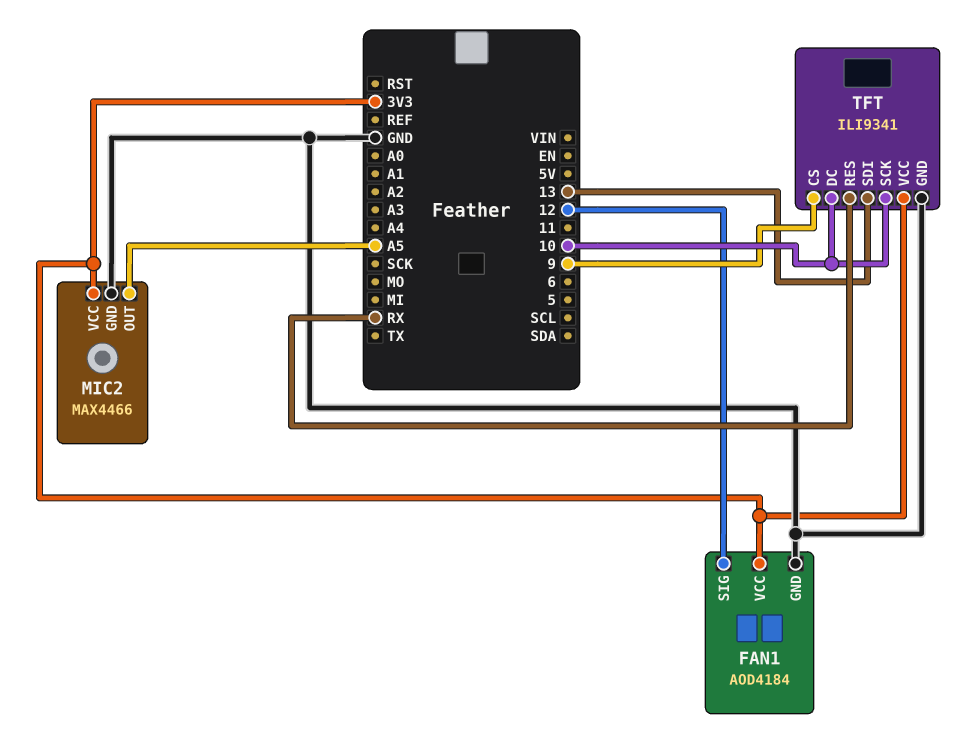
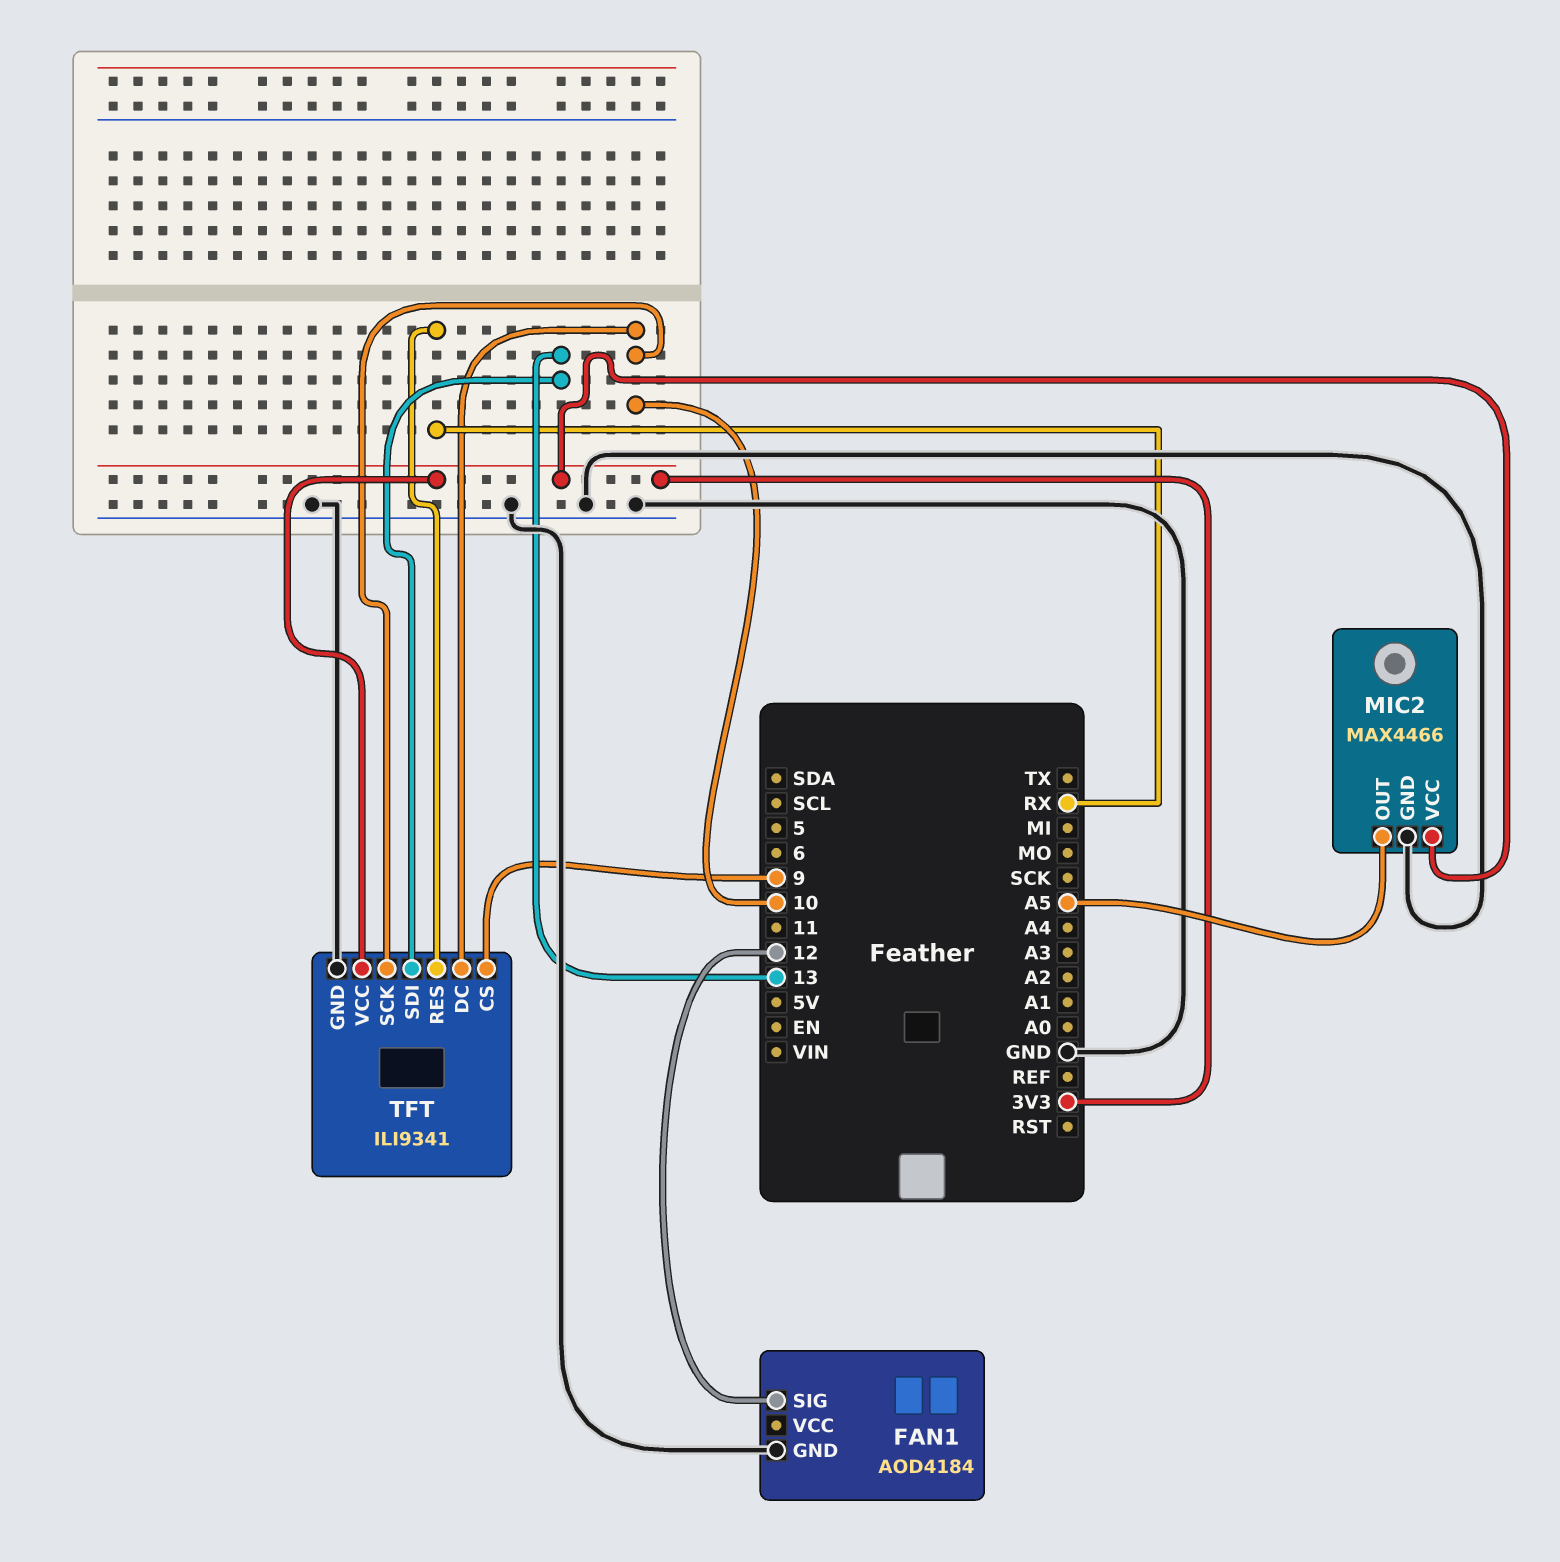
FAN1 pin VCC: 3V3 -> none

